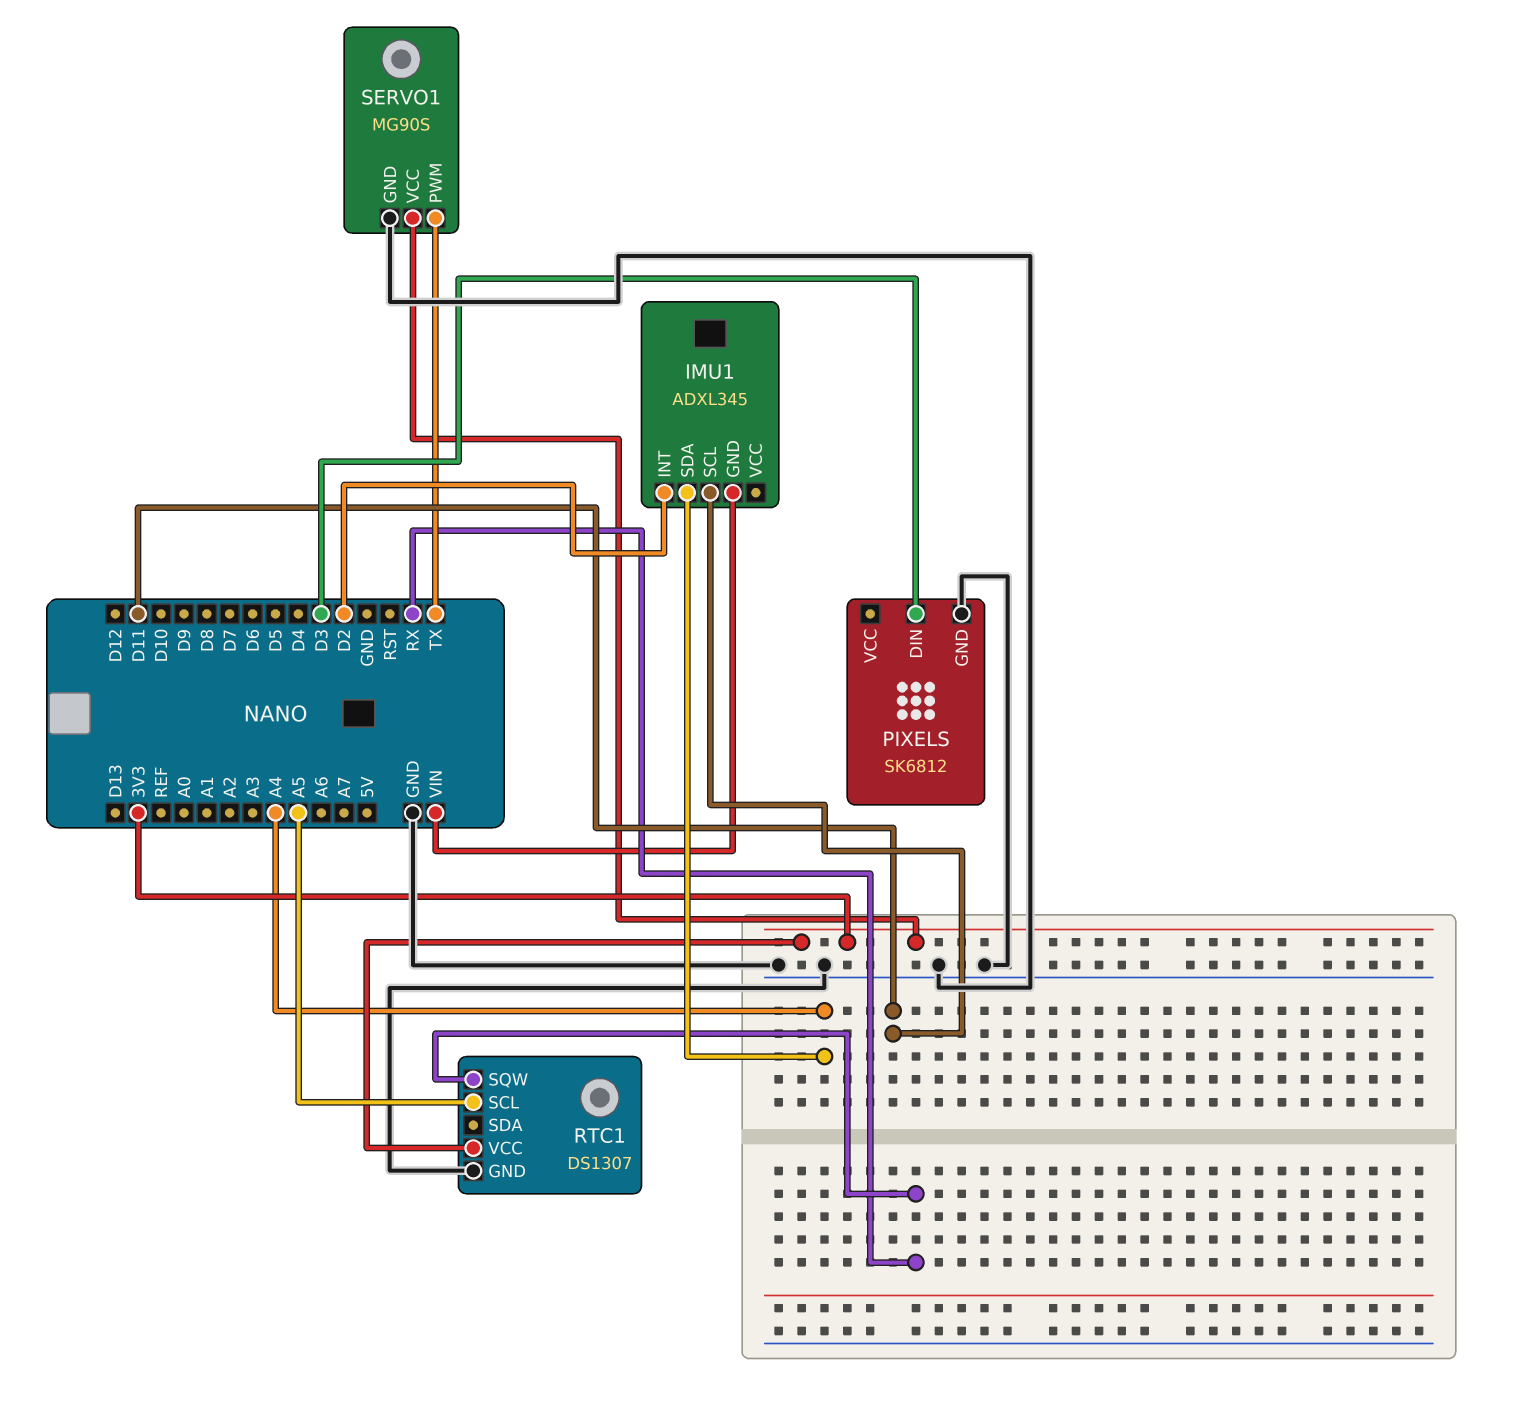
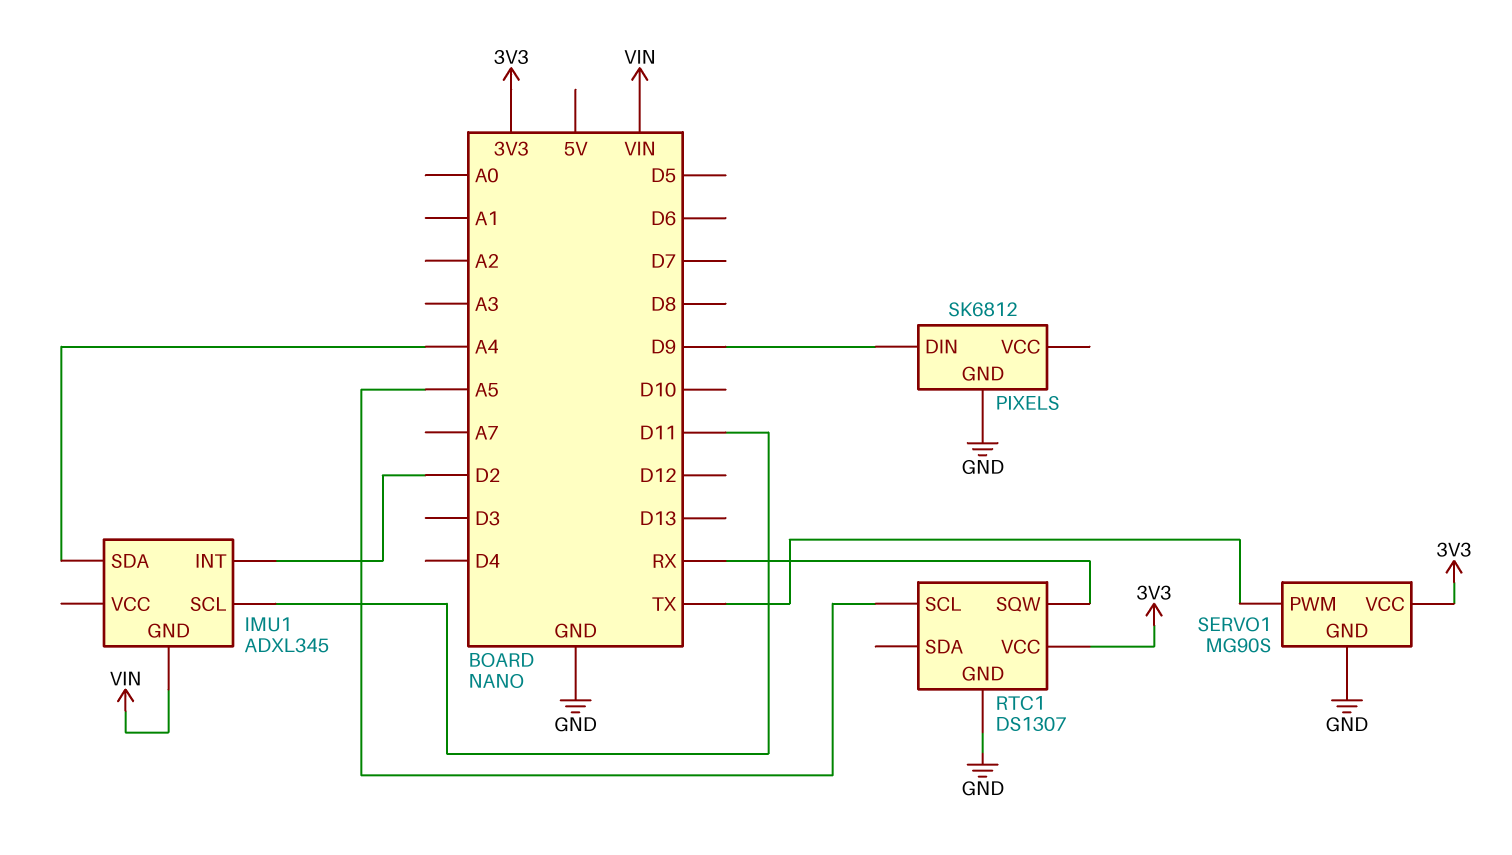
PIXELS pin DIN: D3 -> D9

